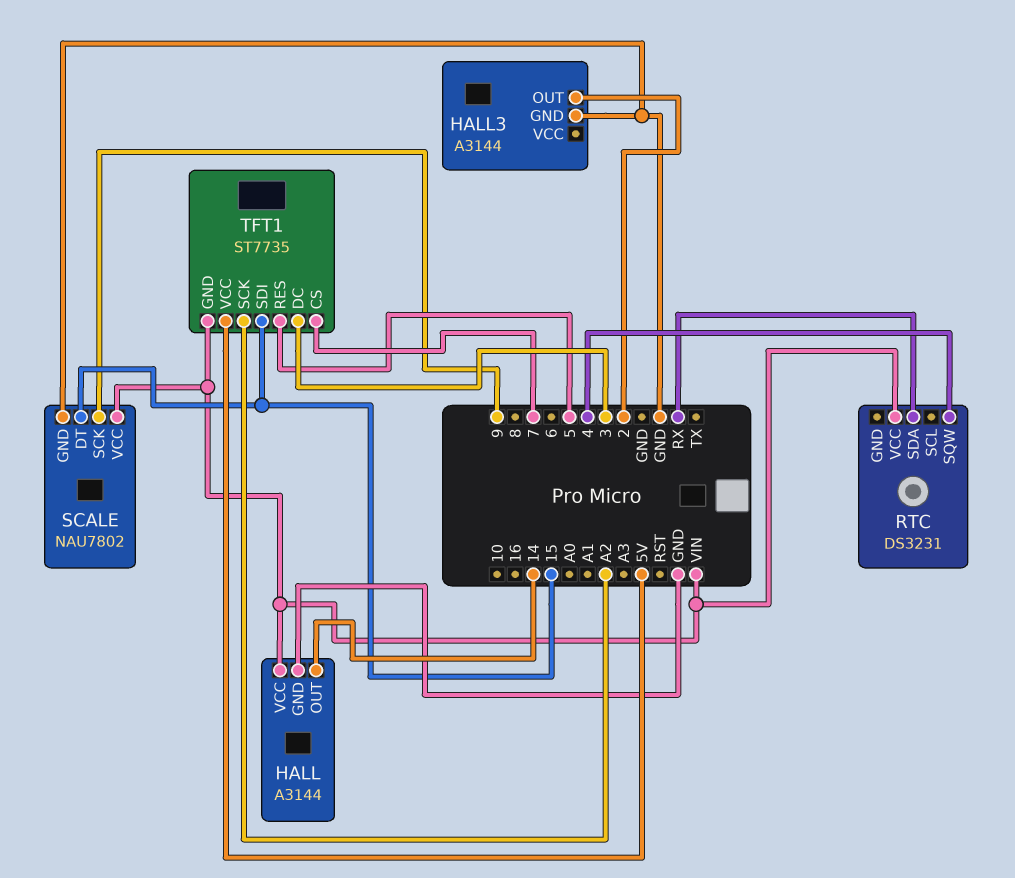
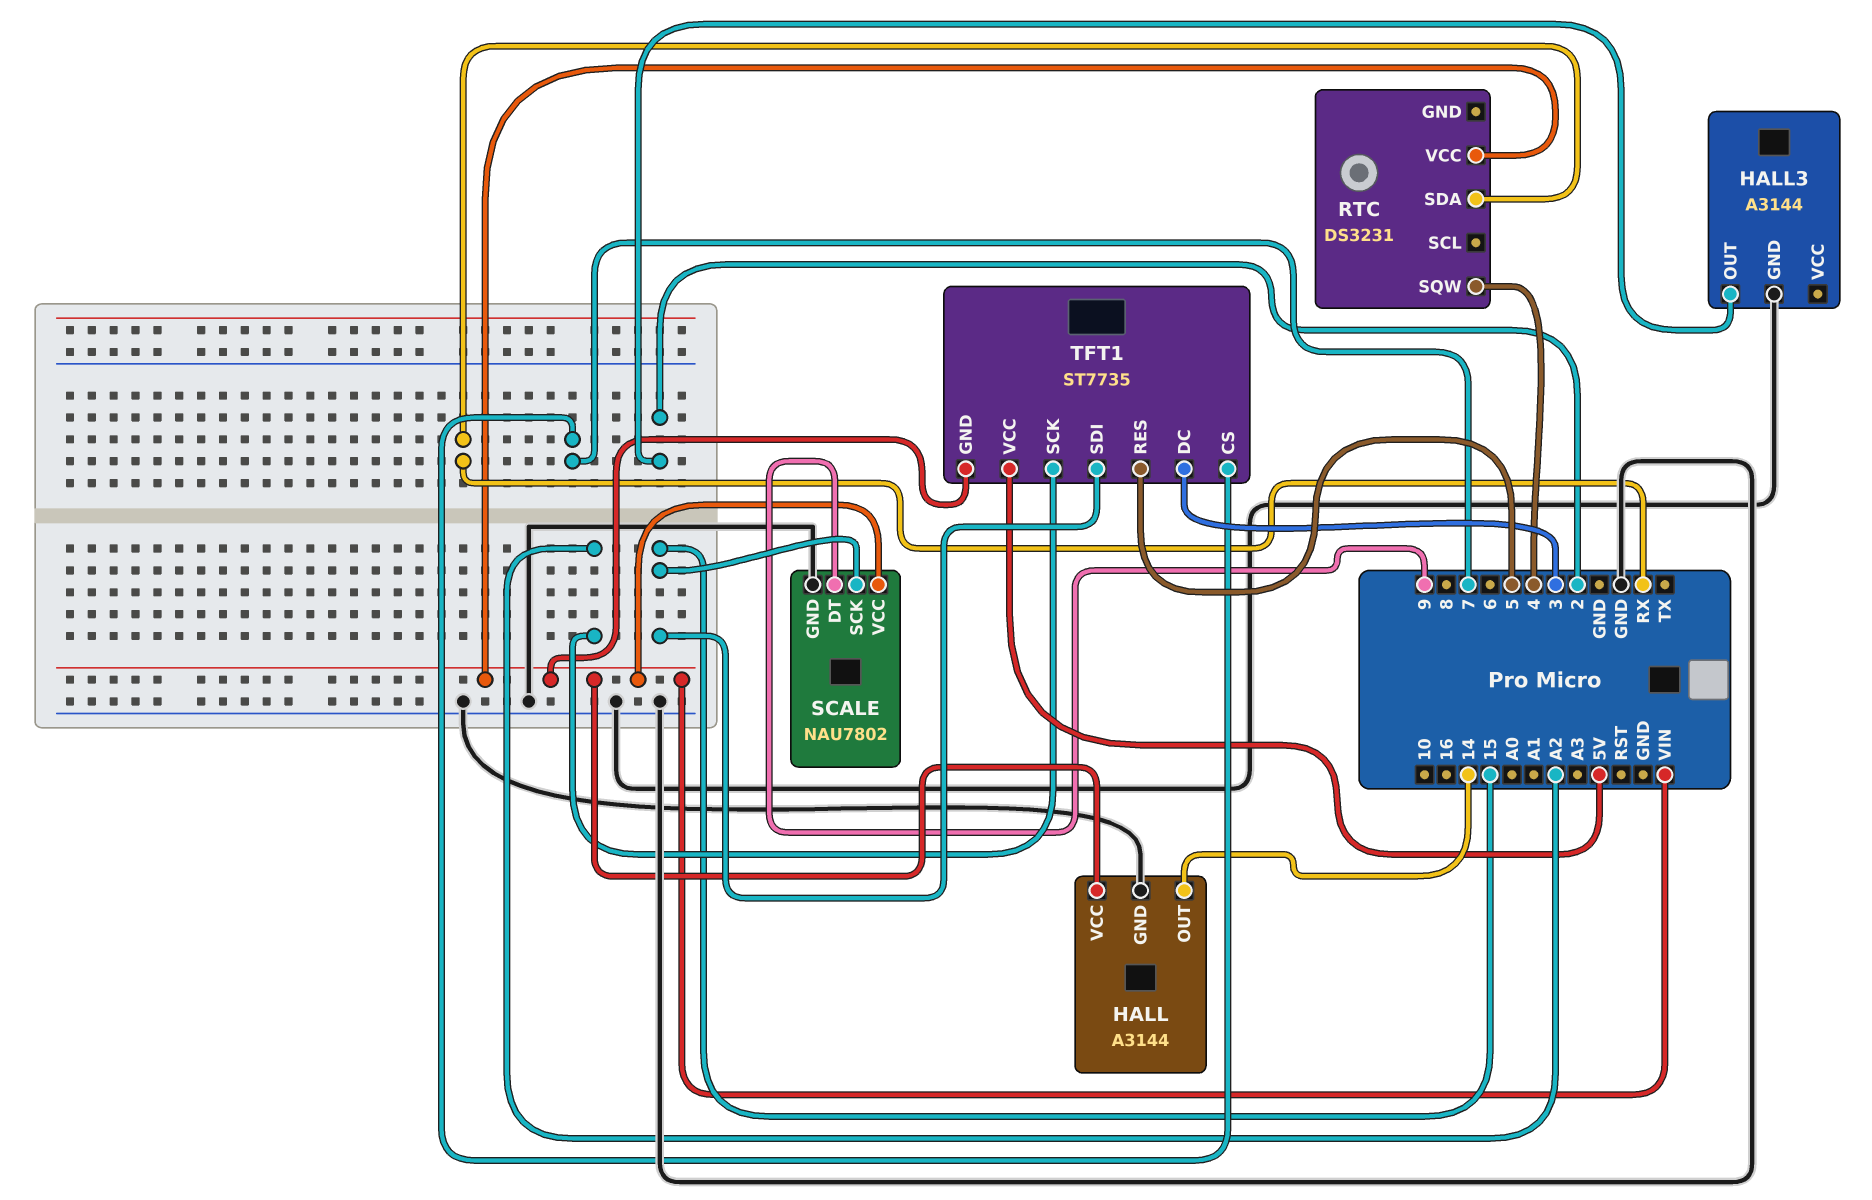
SCALE pin DT: 15 -> 9
SCALE pin SCK: 9 -> 15

